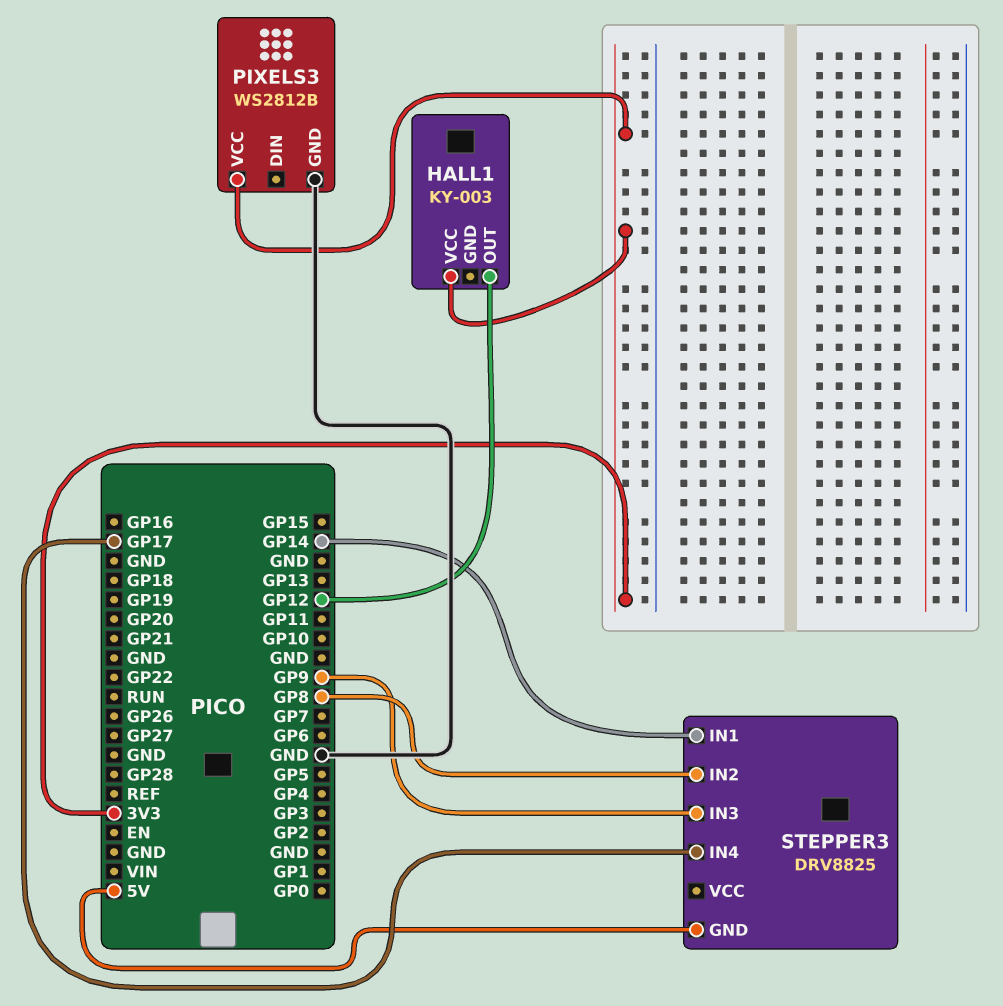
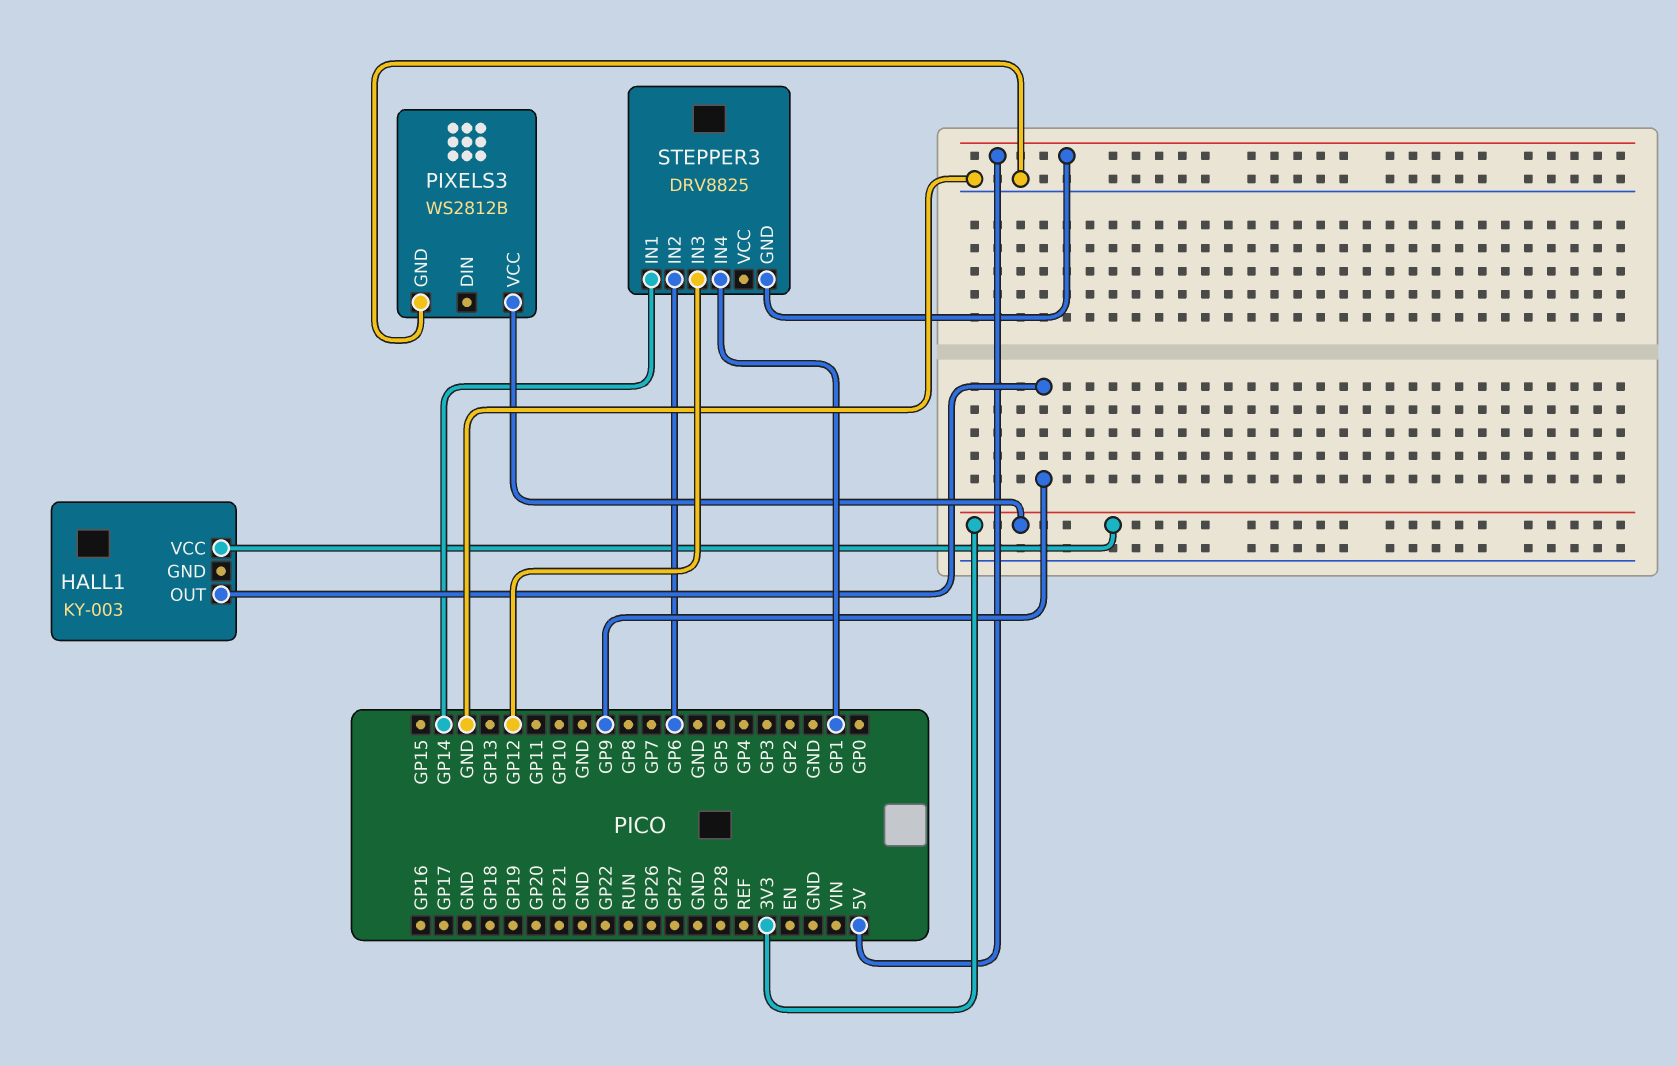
HALL1 pin OUT: GP12 -> GP9
STEPPER3 pin IN2: GP8 -> GP6
STEPPER3 pin IN3: GP9 -> GP12
STEPPER3 pin IN4: GP17 -> GP1

